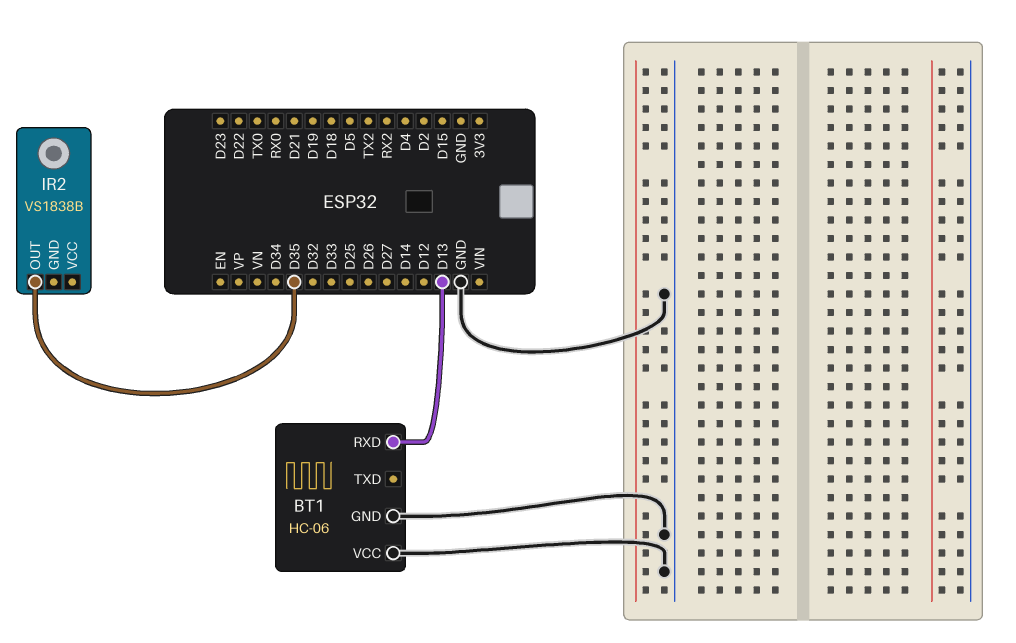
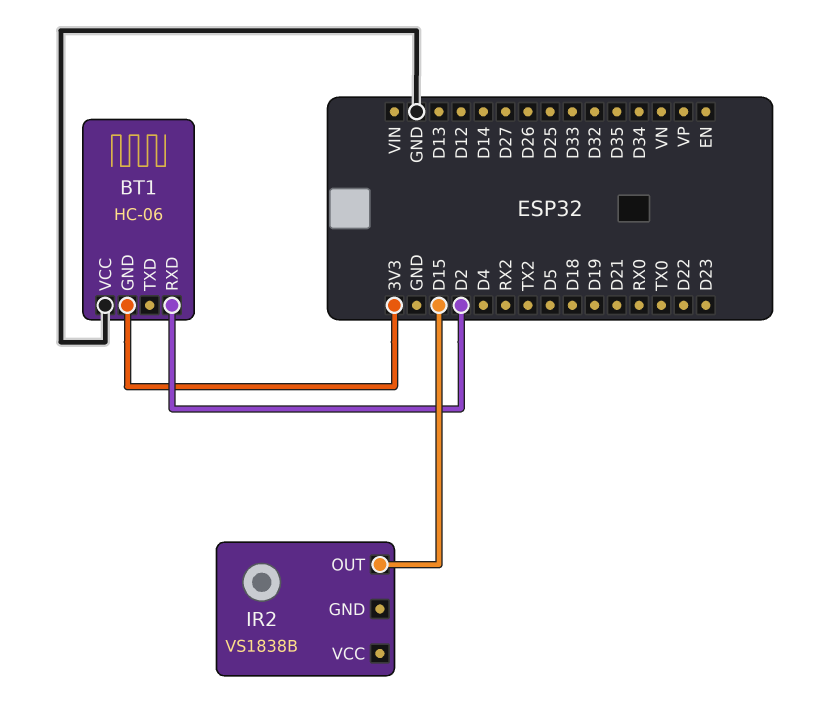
BT1 pin GND: GND -> 3V3
BT1 pin RXD: D13 -> D2
IR2 pin OUT: D35 -> D15

